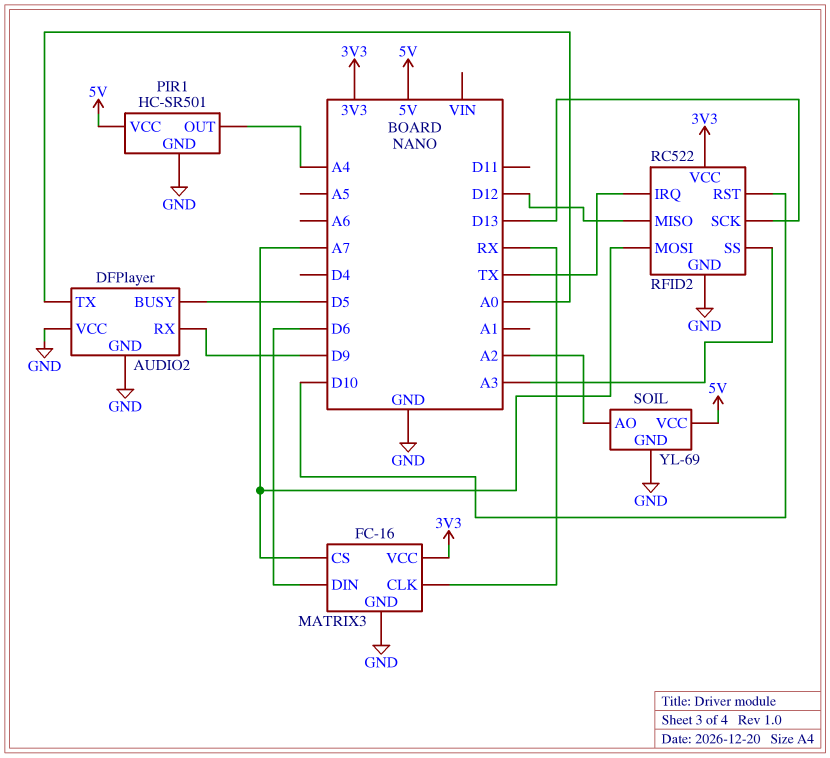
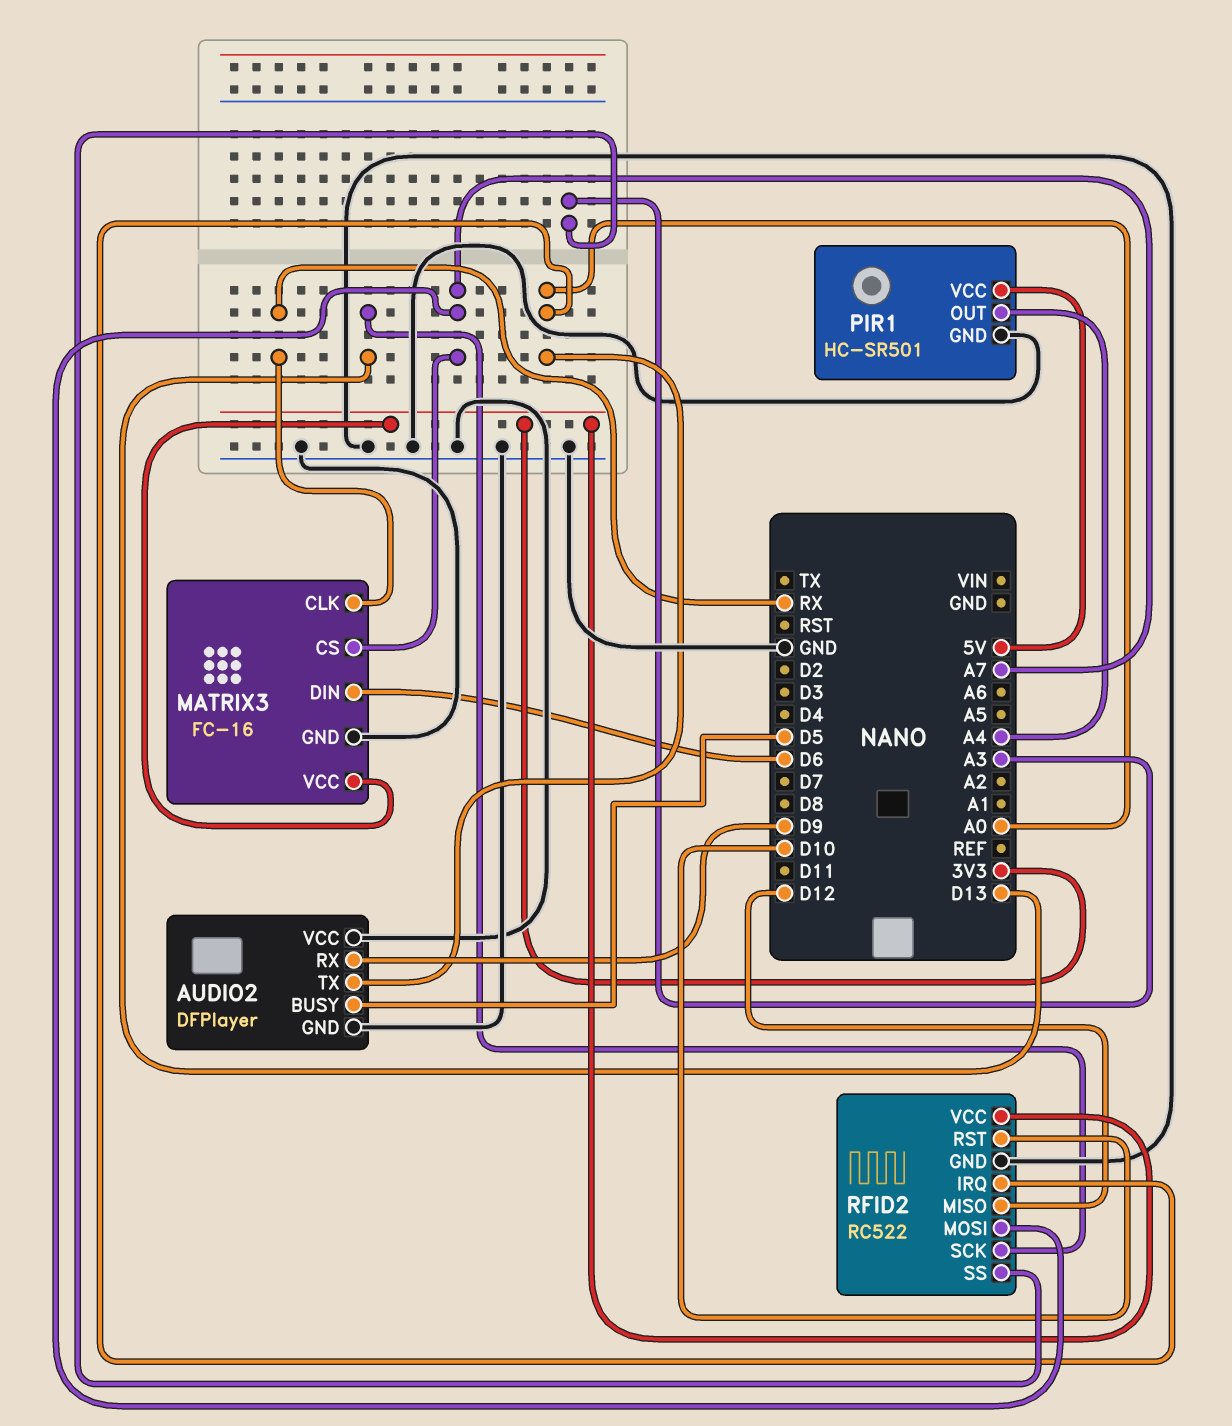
RFID2 pin IRQ: TX -> A0
SOIL: YL-69 -> none
SOIL pin AO: A2 -> none
SOIL pin GND: GND -> none
SOIL pin VCC: 5V -> none

